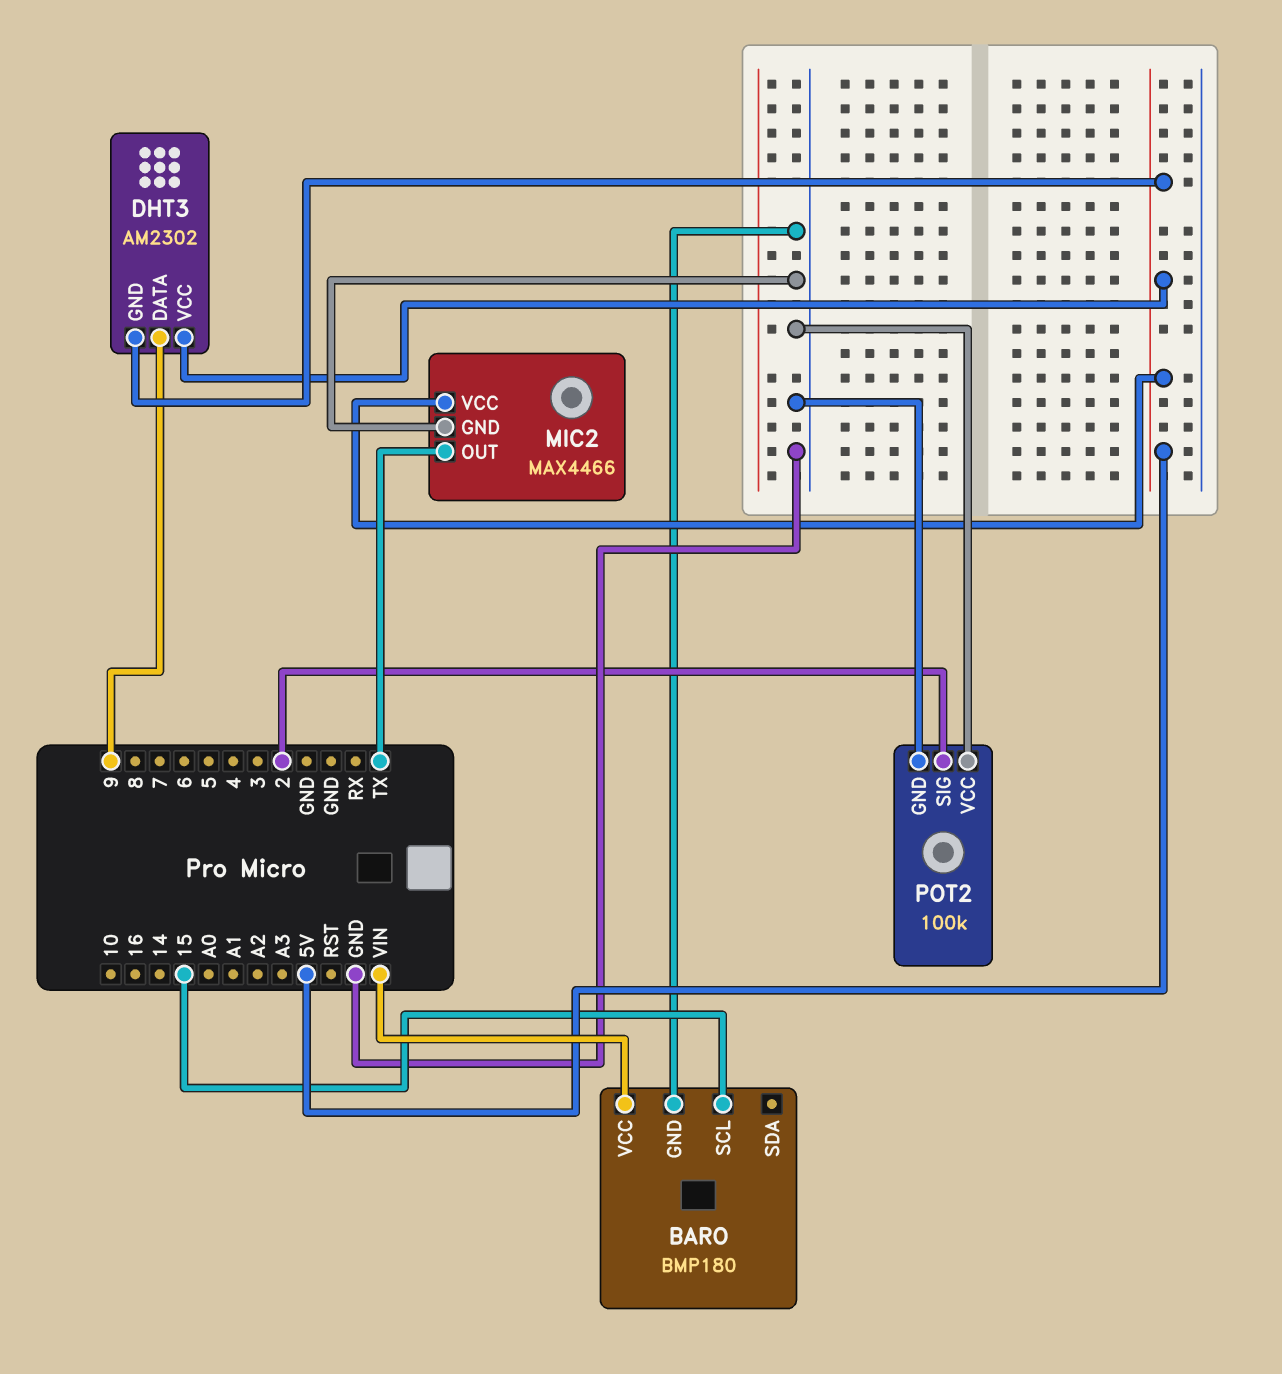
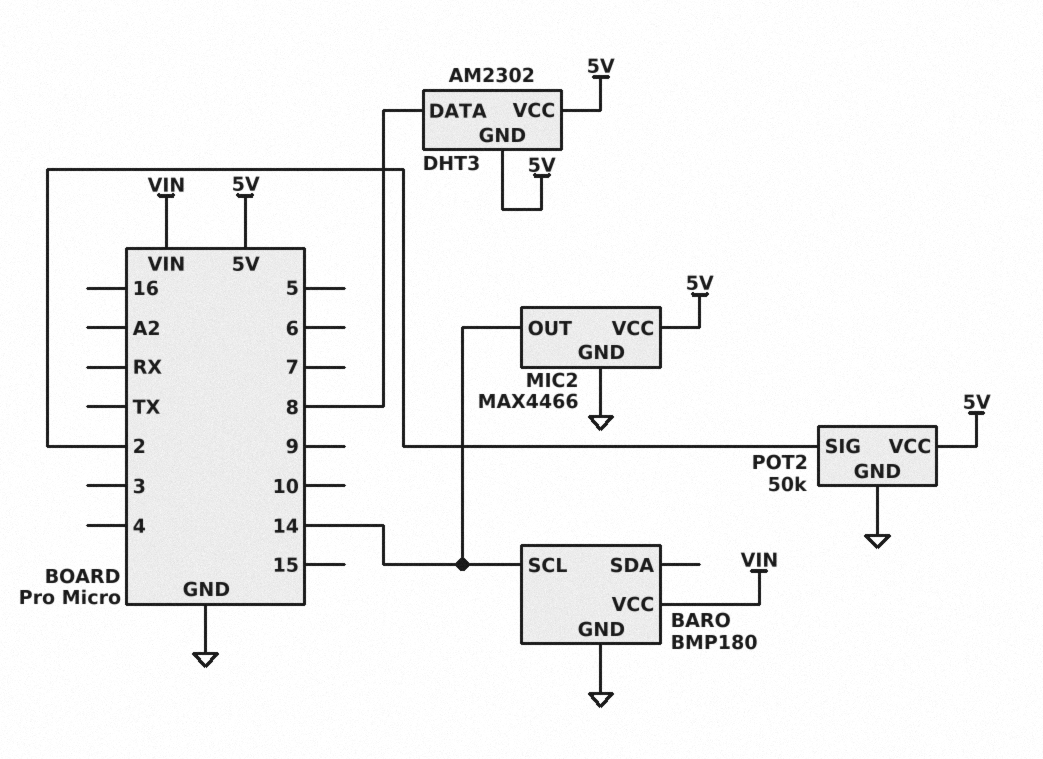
BARO pin SCL: 15 -> 14
DHT3 pin DATA: 9 -> 8
MIC2 pin OUT: TX -> 14
POT2: 100k -> 50k
POT2 pin VCC: GND -> 5V

